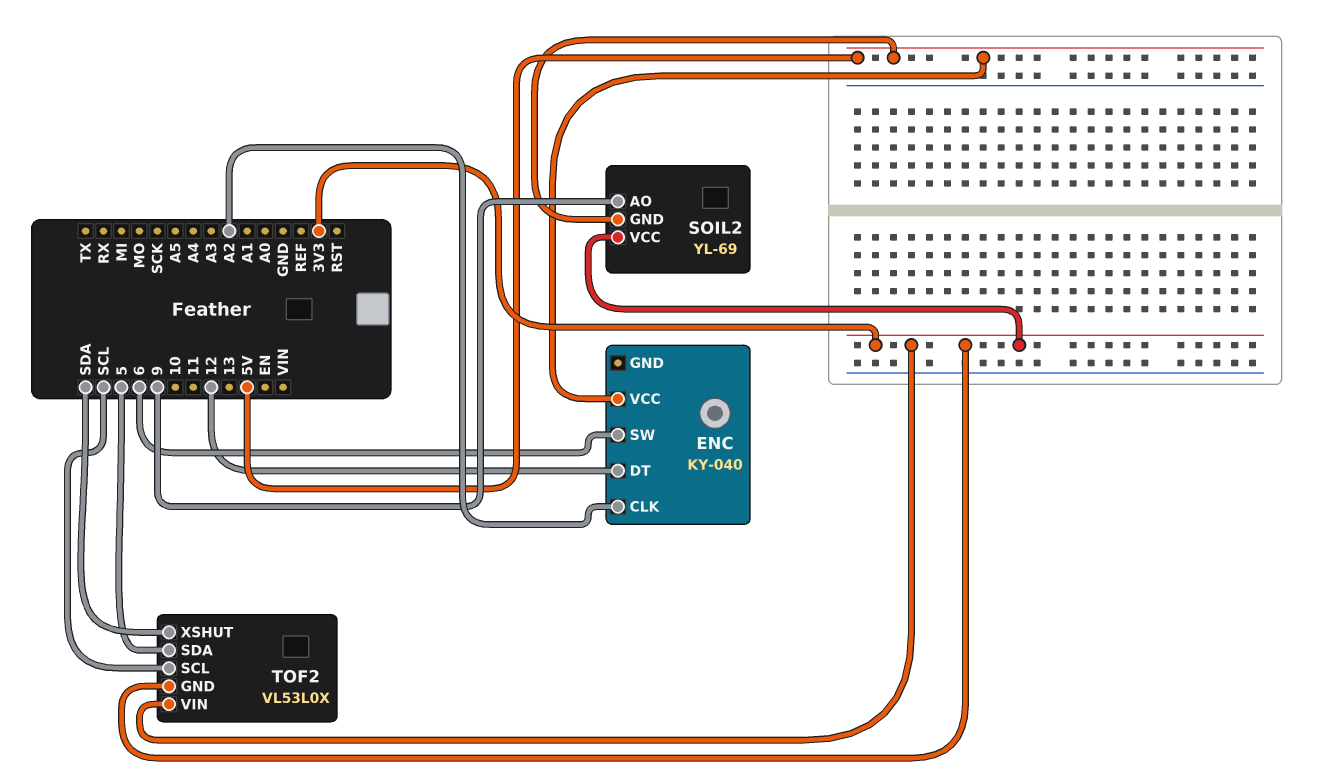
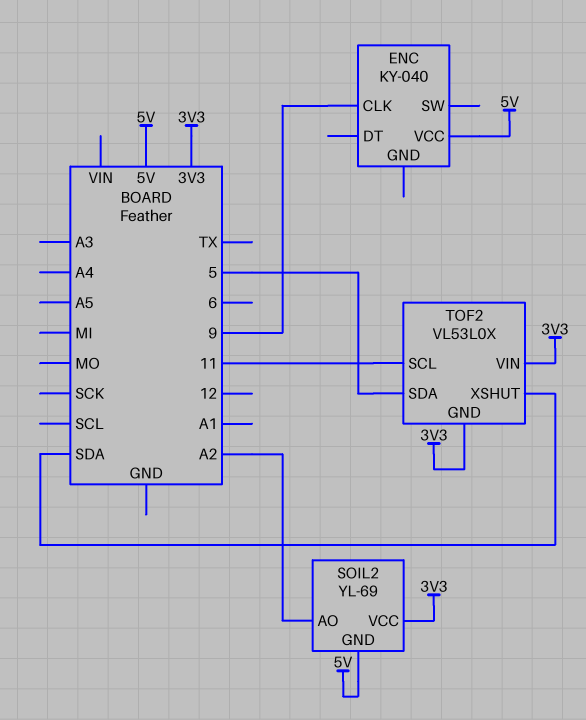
ENC pin CLK: A2 -> 9
ENC pin DT: 12 -> none
ENC pin SW: 6 -> none
SOIL2 pin AO: 9 -> A2
TOF2 pin SCL: SCL -> 11

